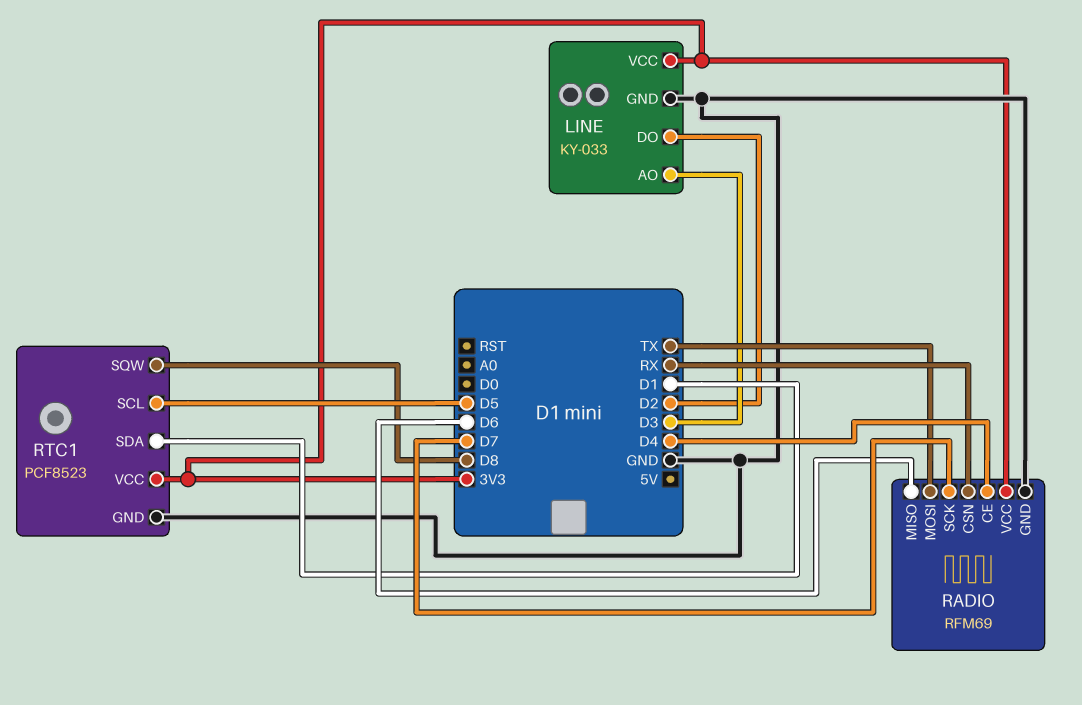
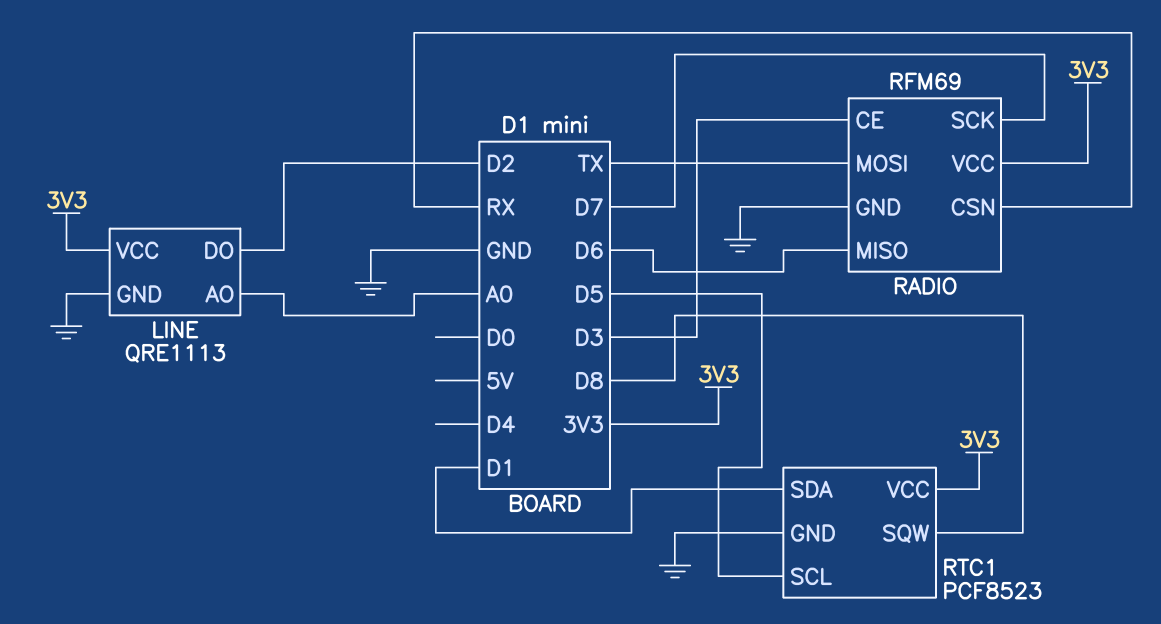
LINE: KY-033 -> QRE1113
LINE pin AO: D3 -> A0
RADIO pin CE: D4 -> D3

